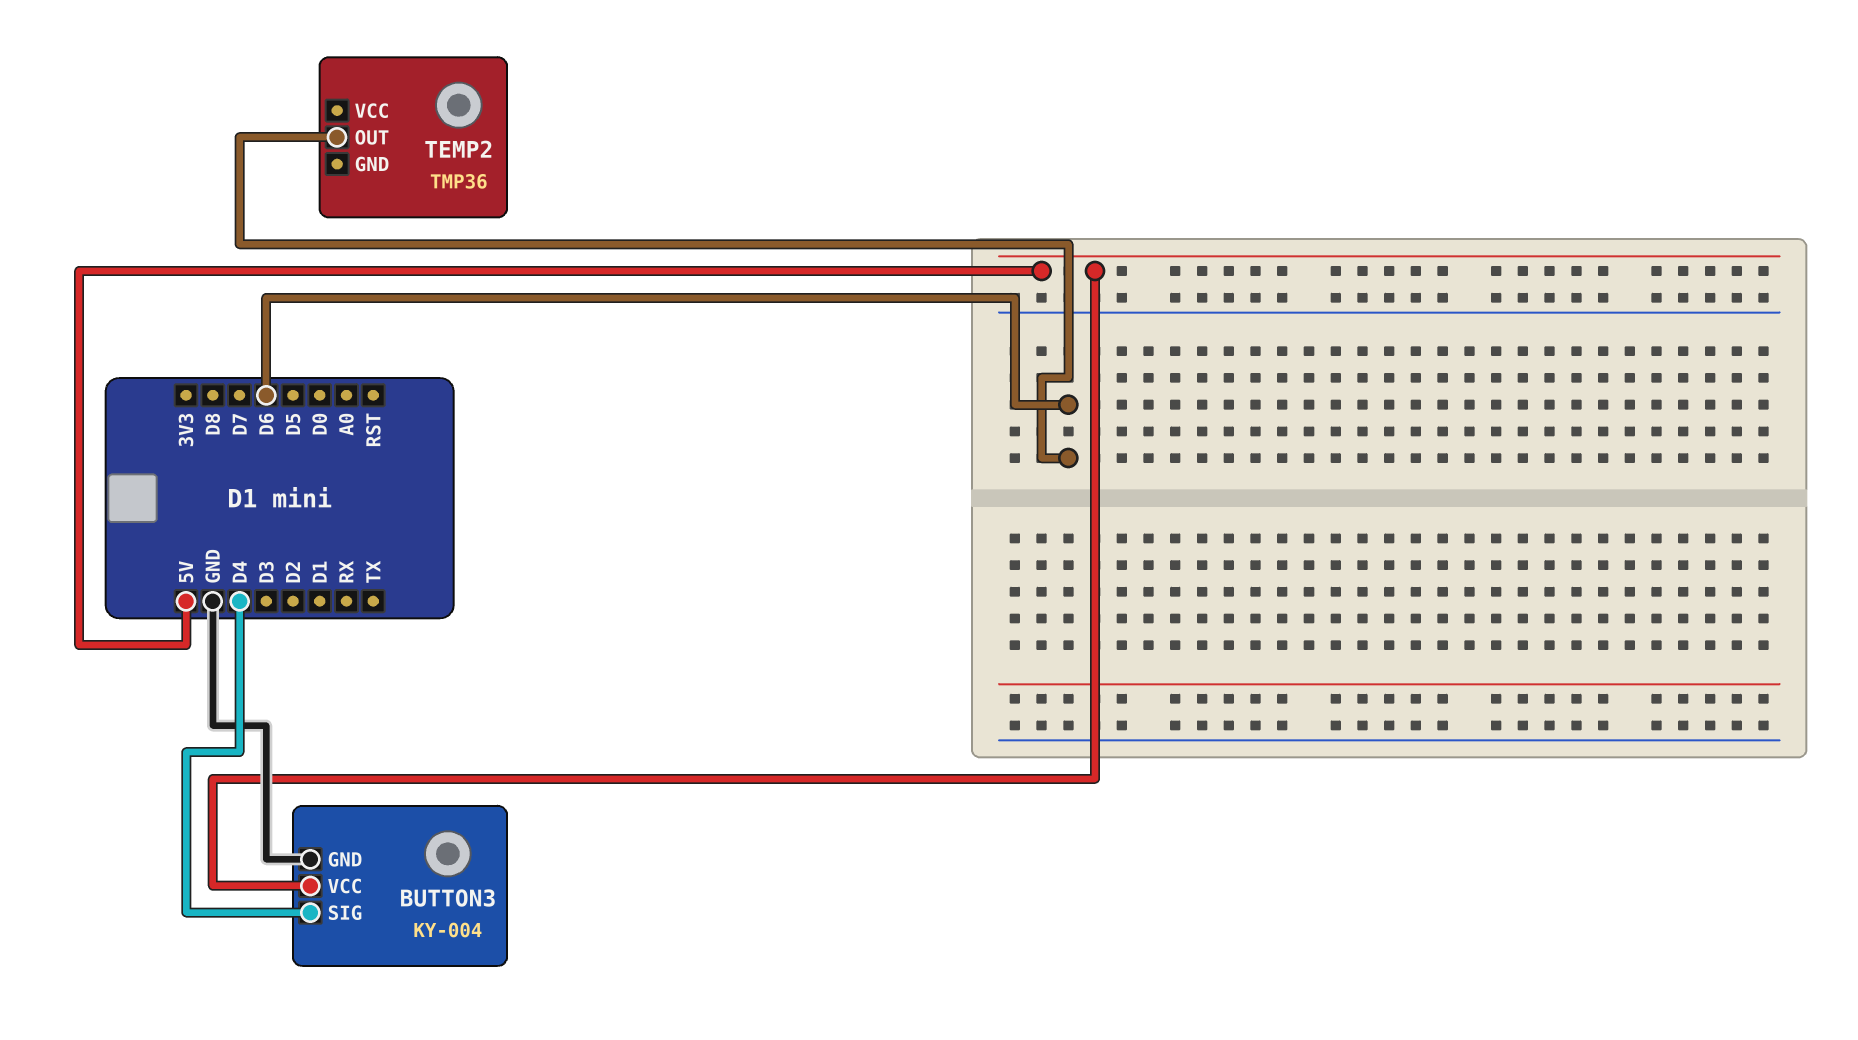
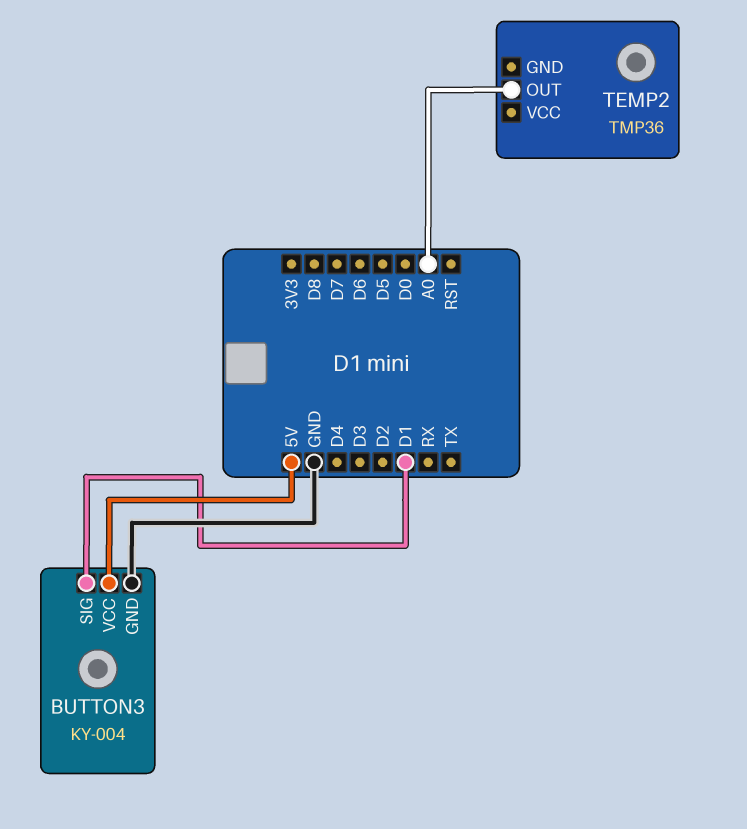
BUTTON3 pin SIG: D4 -> D1
TEMP2 pin OUT: D6 -> A0

